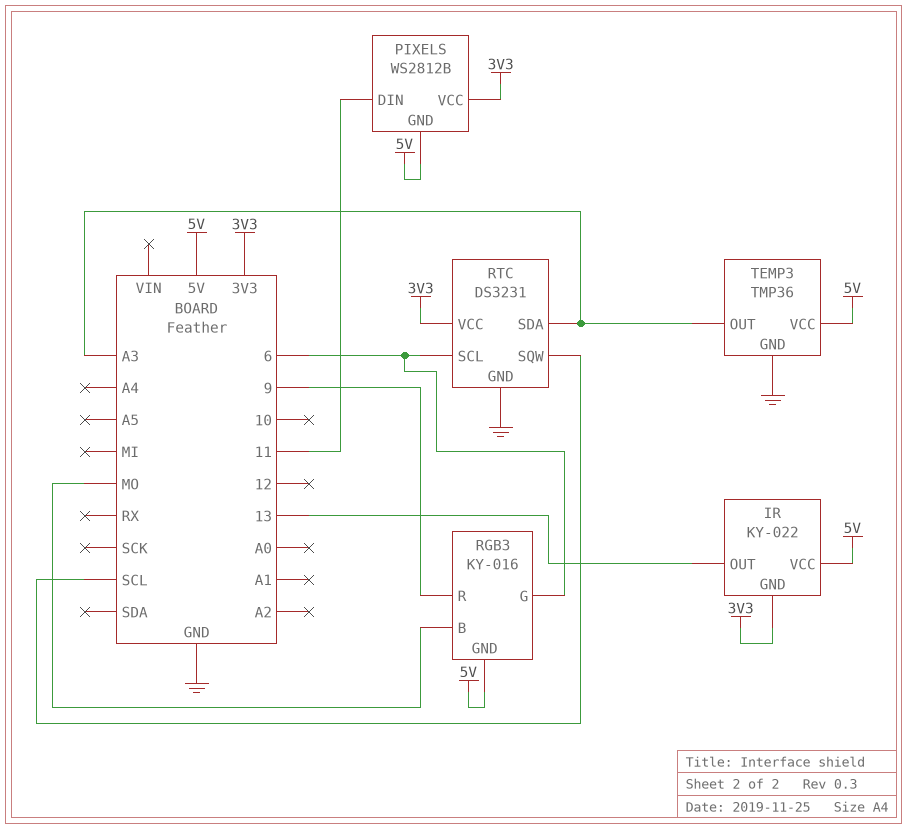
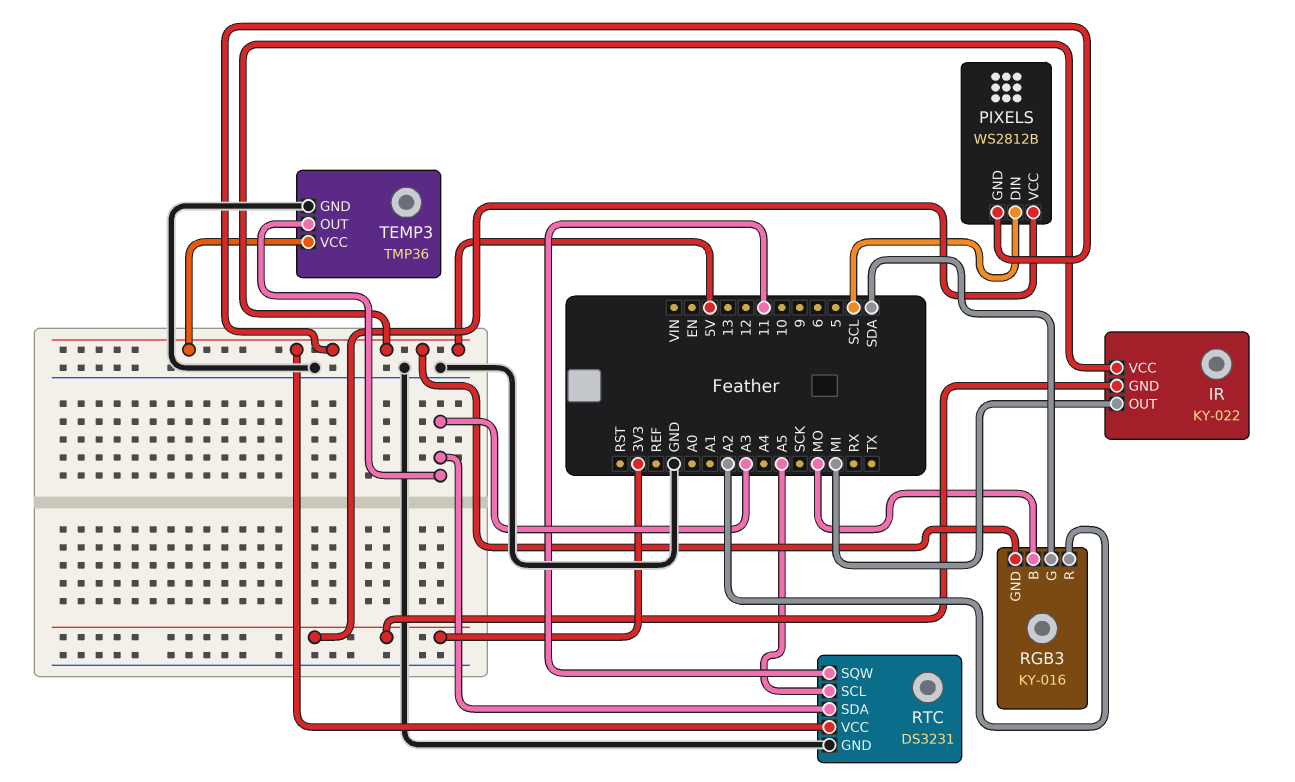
IR pin OUT: 13 -> MI
PIXELS pin DIN: 11 -> SCL
RGB3 pin G: 6 -> SDA
RGB3 pin R: 9 -> A2
RTC pin SCL: 6 -> A5
RTC pin SQW: SCL -> 11
RTC pin VCC: 3V3 -> 5V

